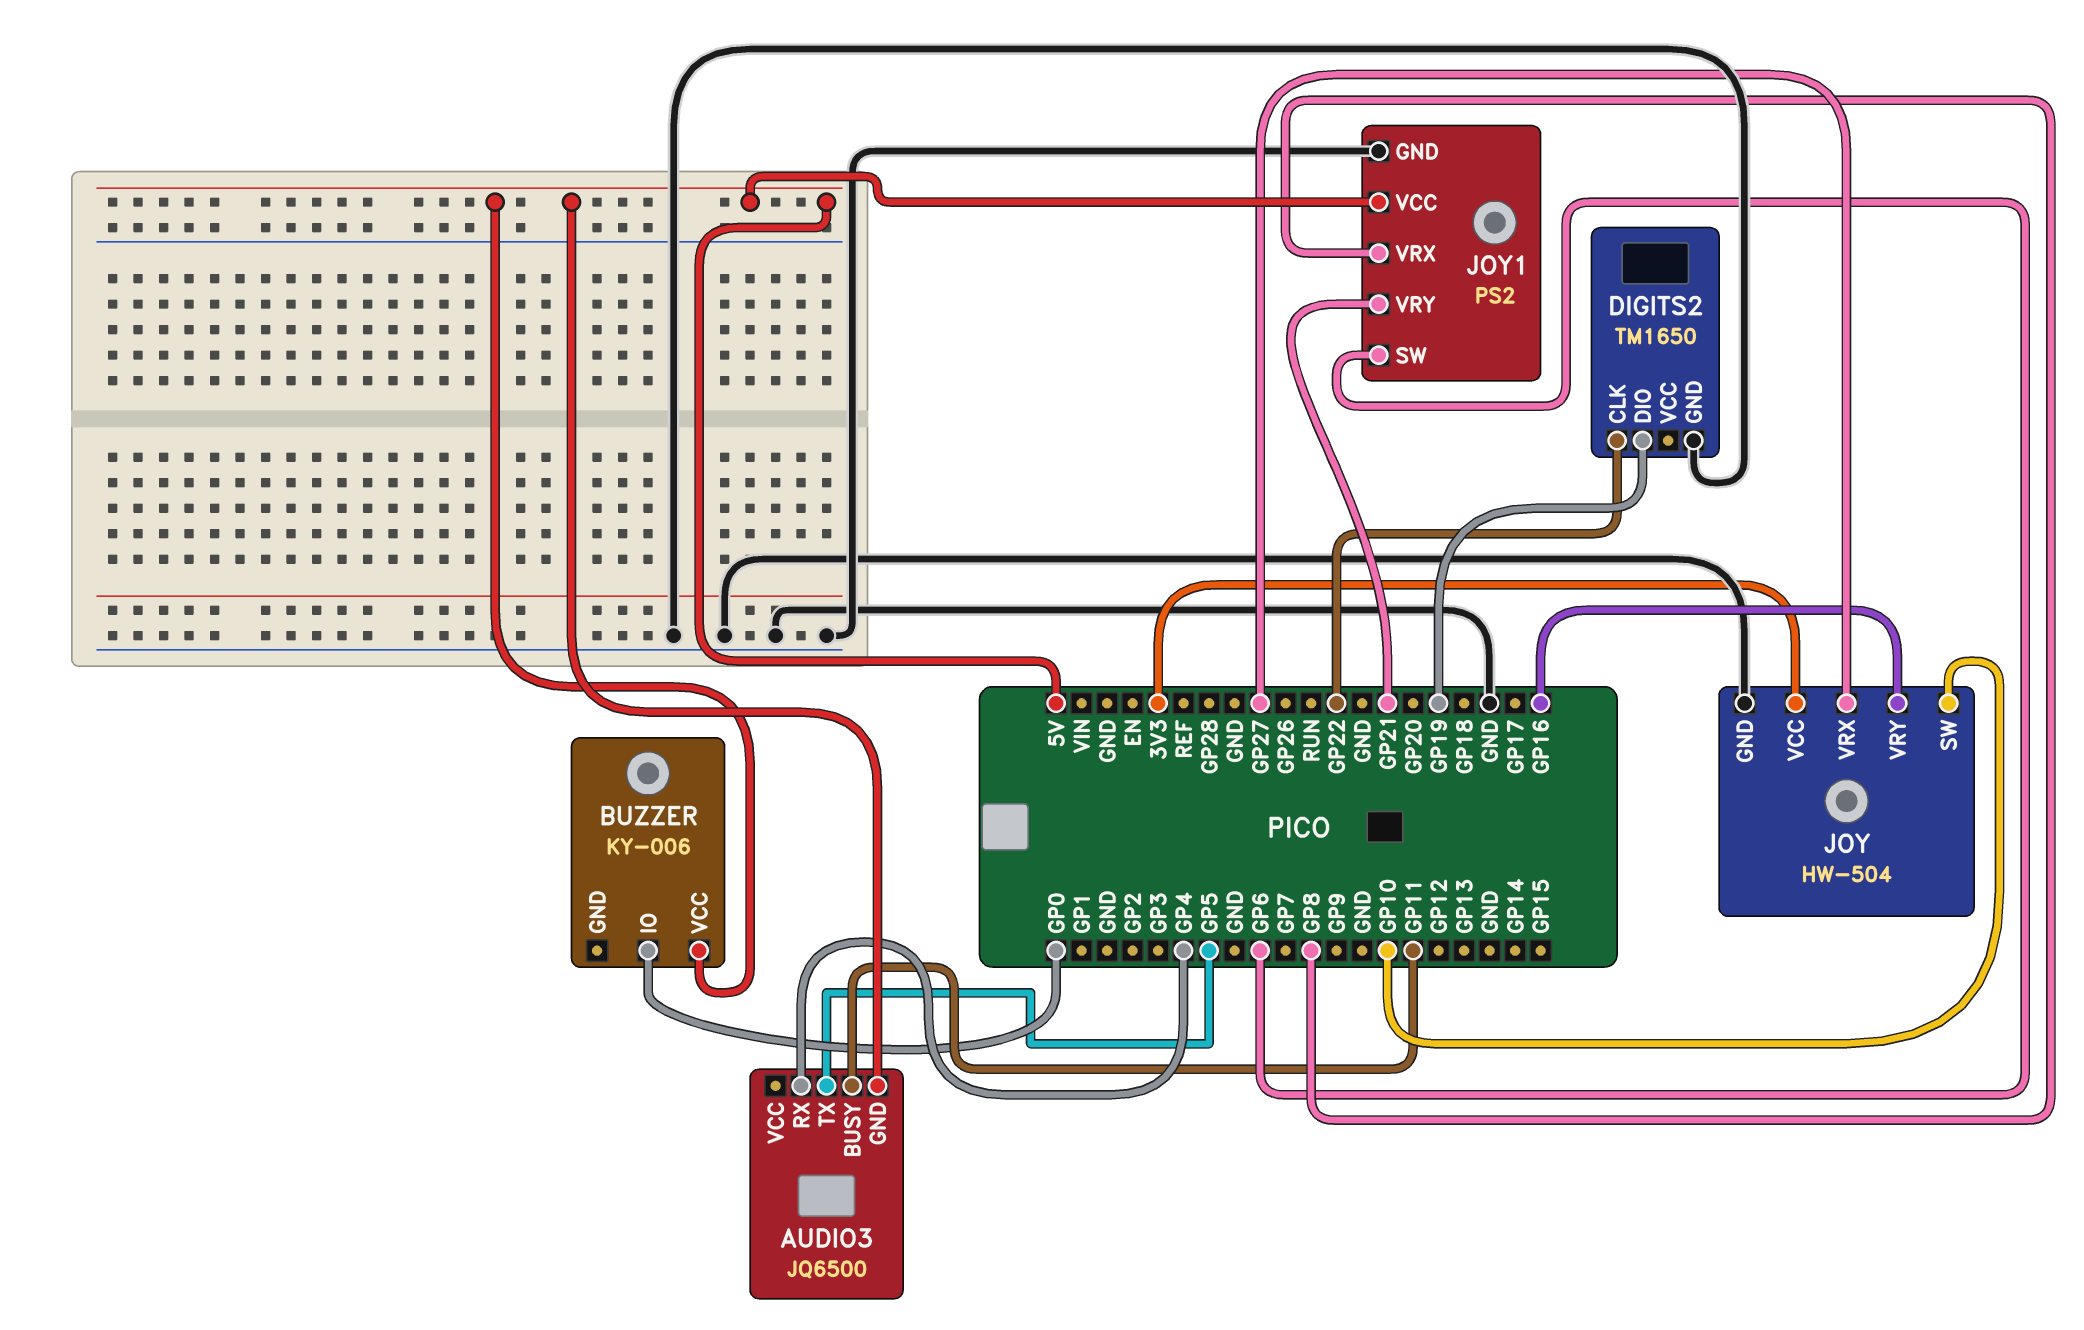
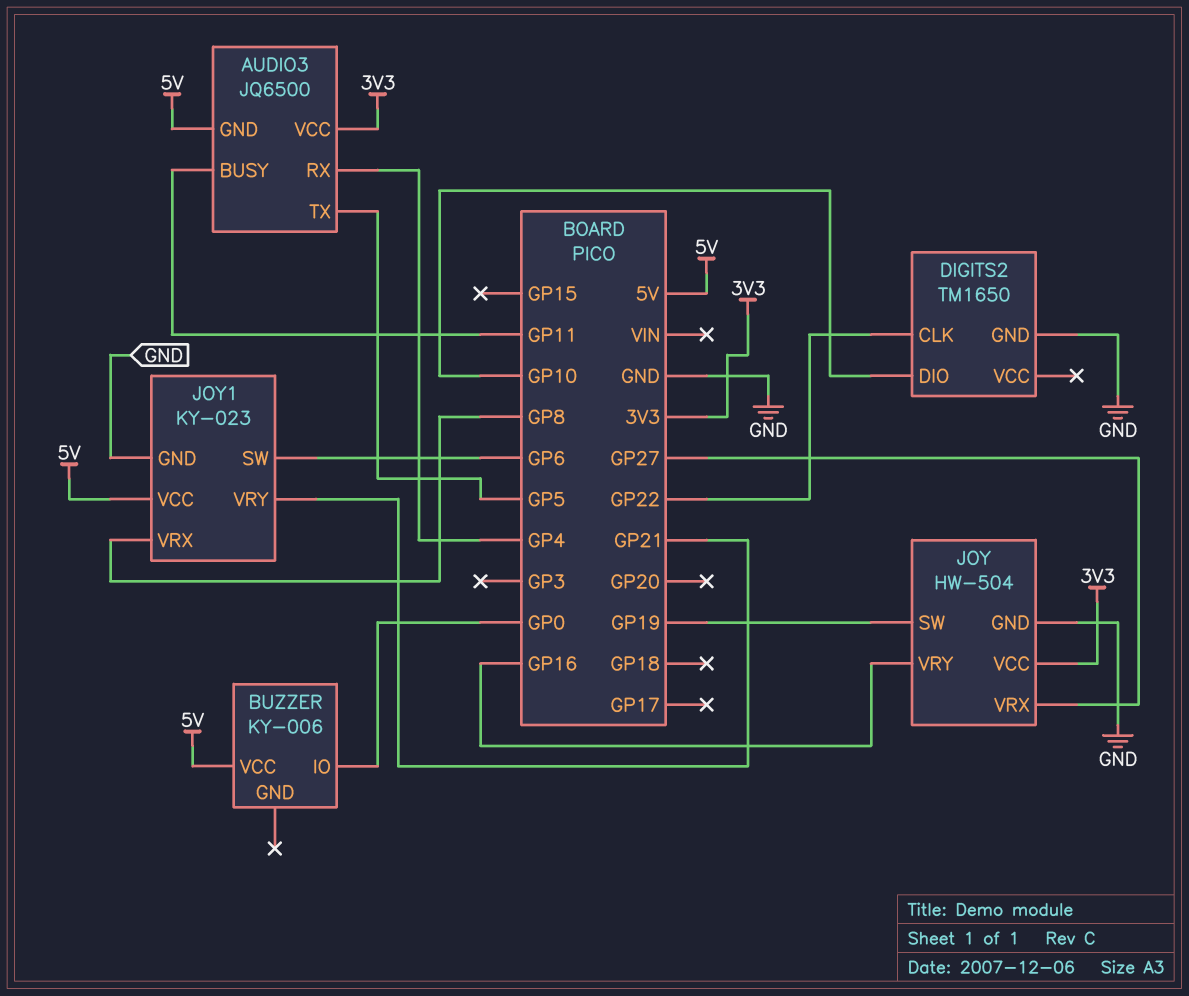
AUDIO3 pin VCC: none -> 3V3
DIGITS2 pin DIO: GP19 -> GP10
JOY pin SW: GP10 -> GP19
JOY1: PS2 -> KY-023

